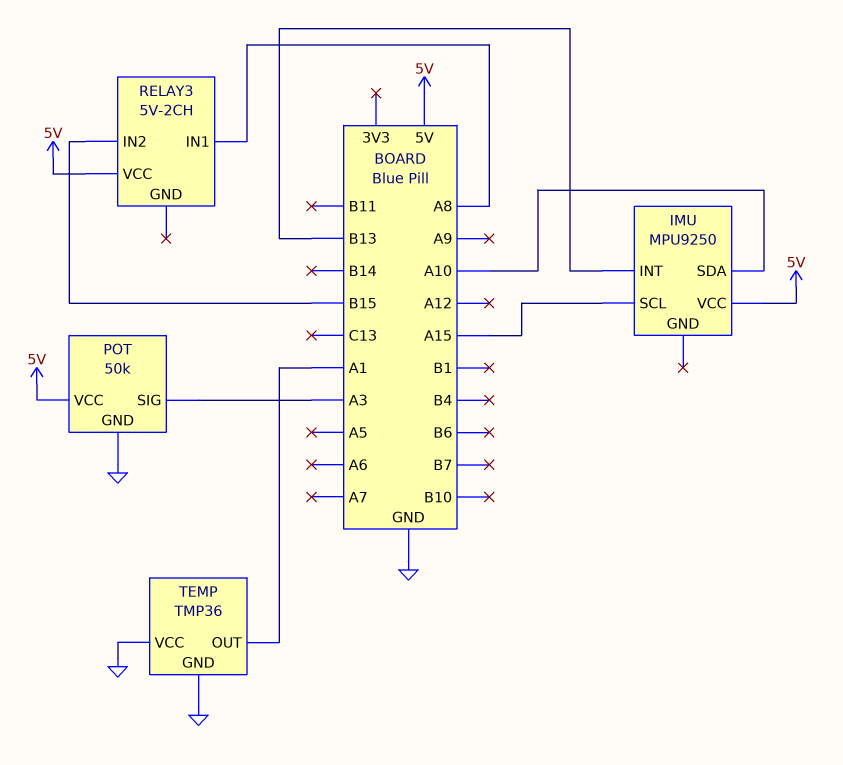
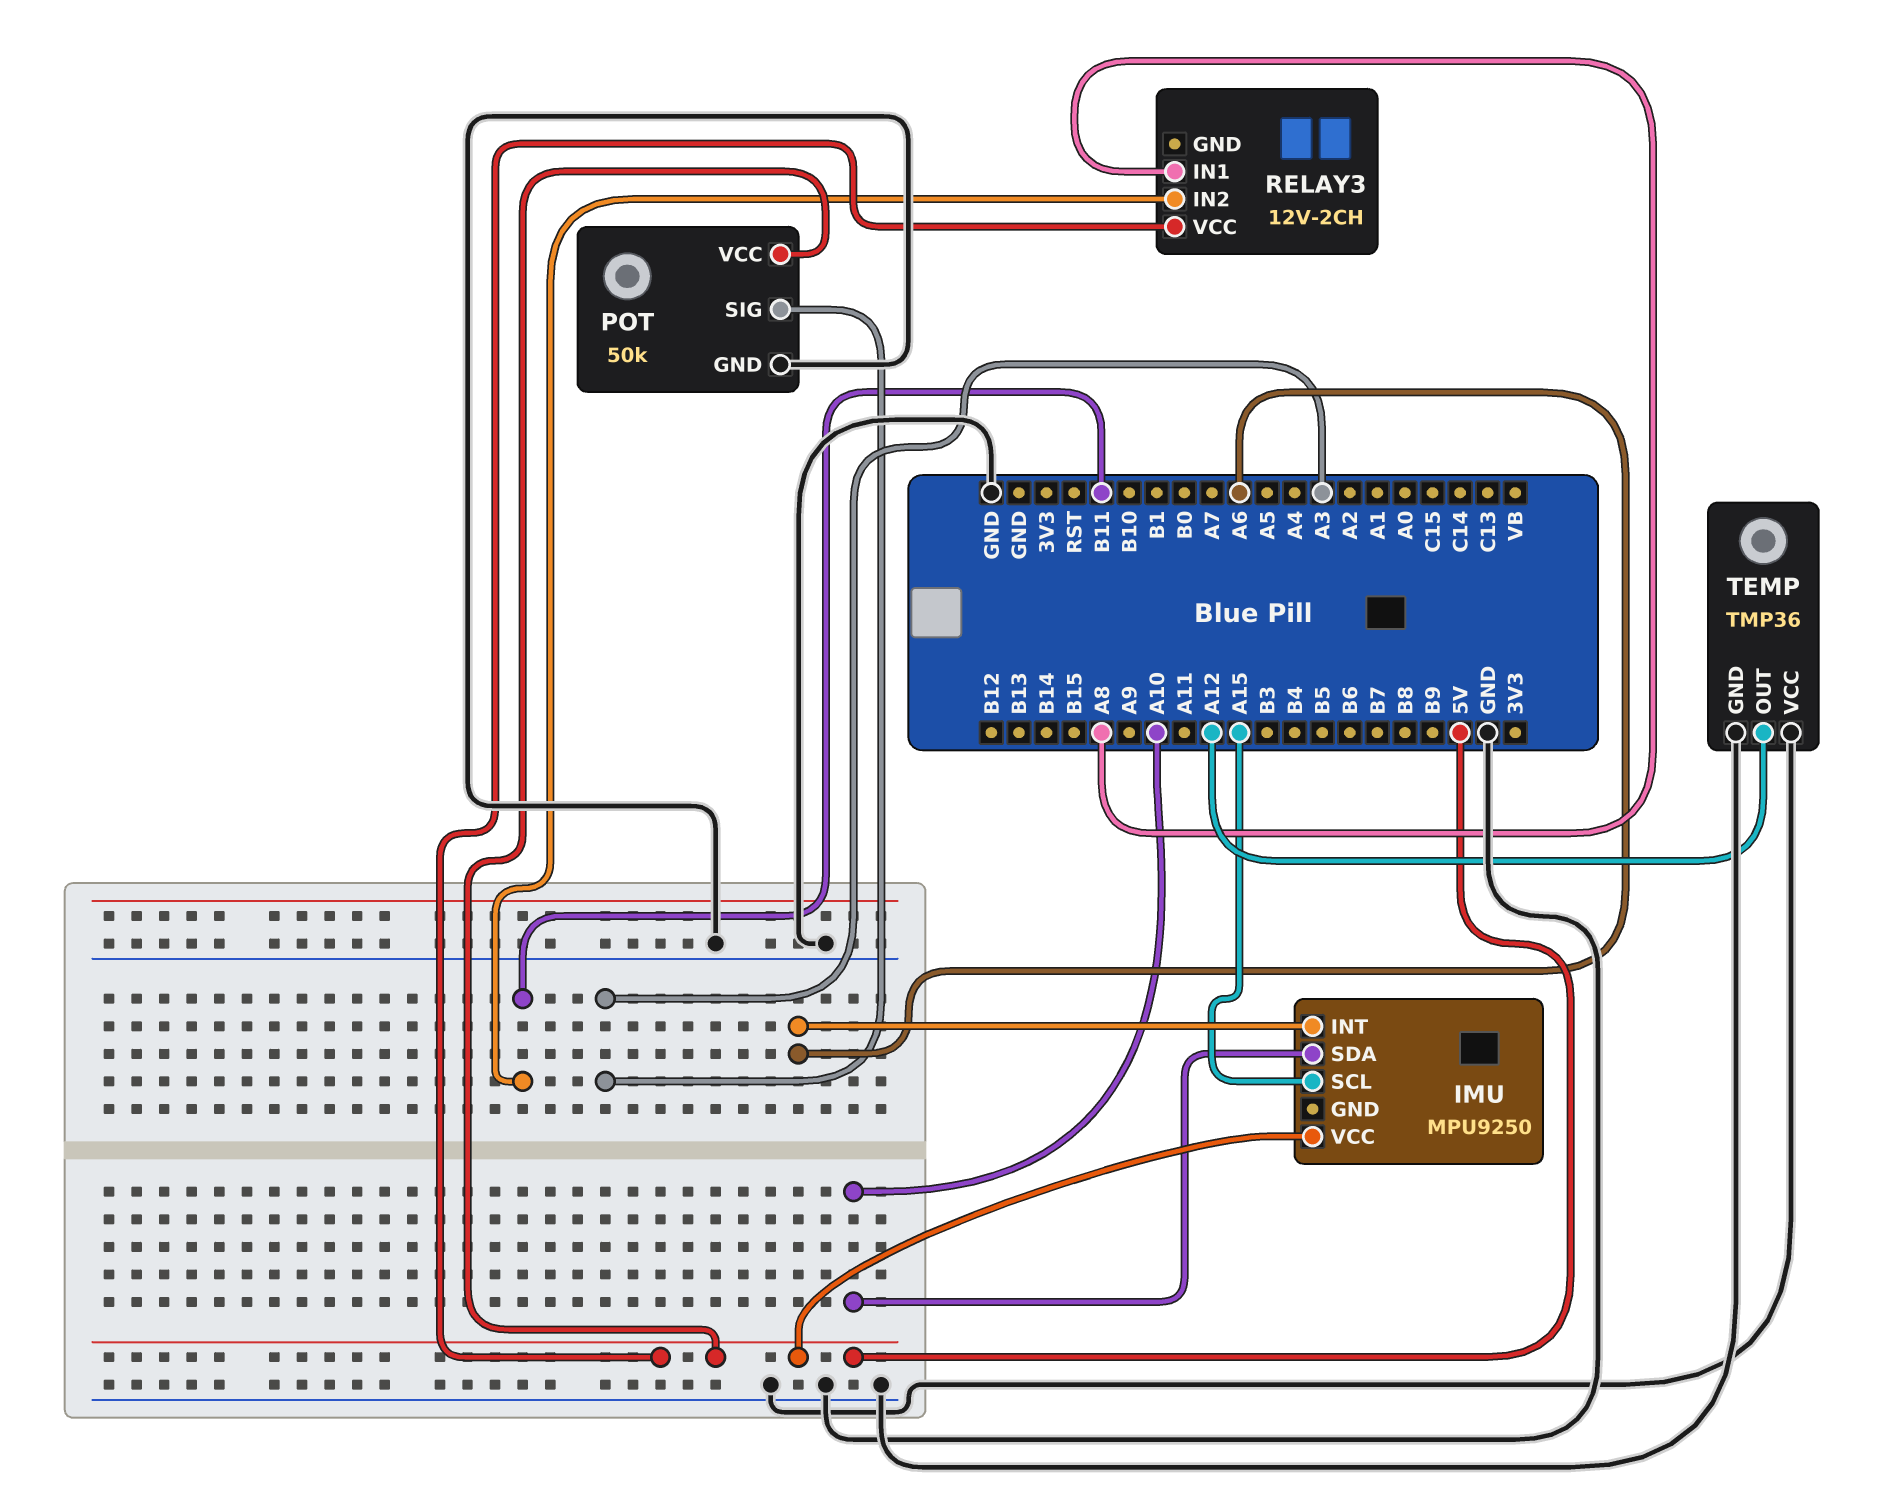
IMU pin INT: B13 -> A6
RELAY3: 5V-2CH -> 12V-2CH
RELAY3 pin IN2: B15 -> B11
TEMP pin OUT: A1 -> A12

